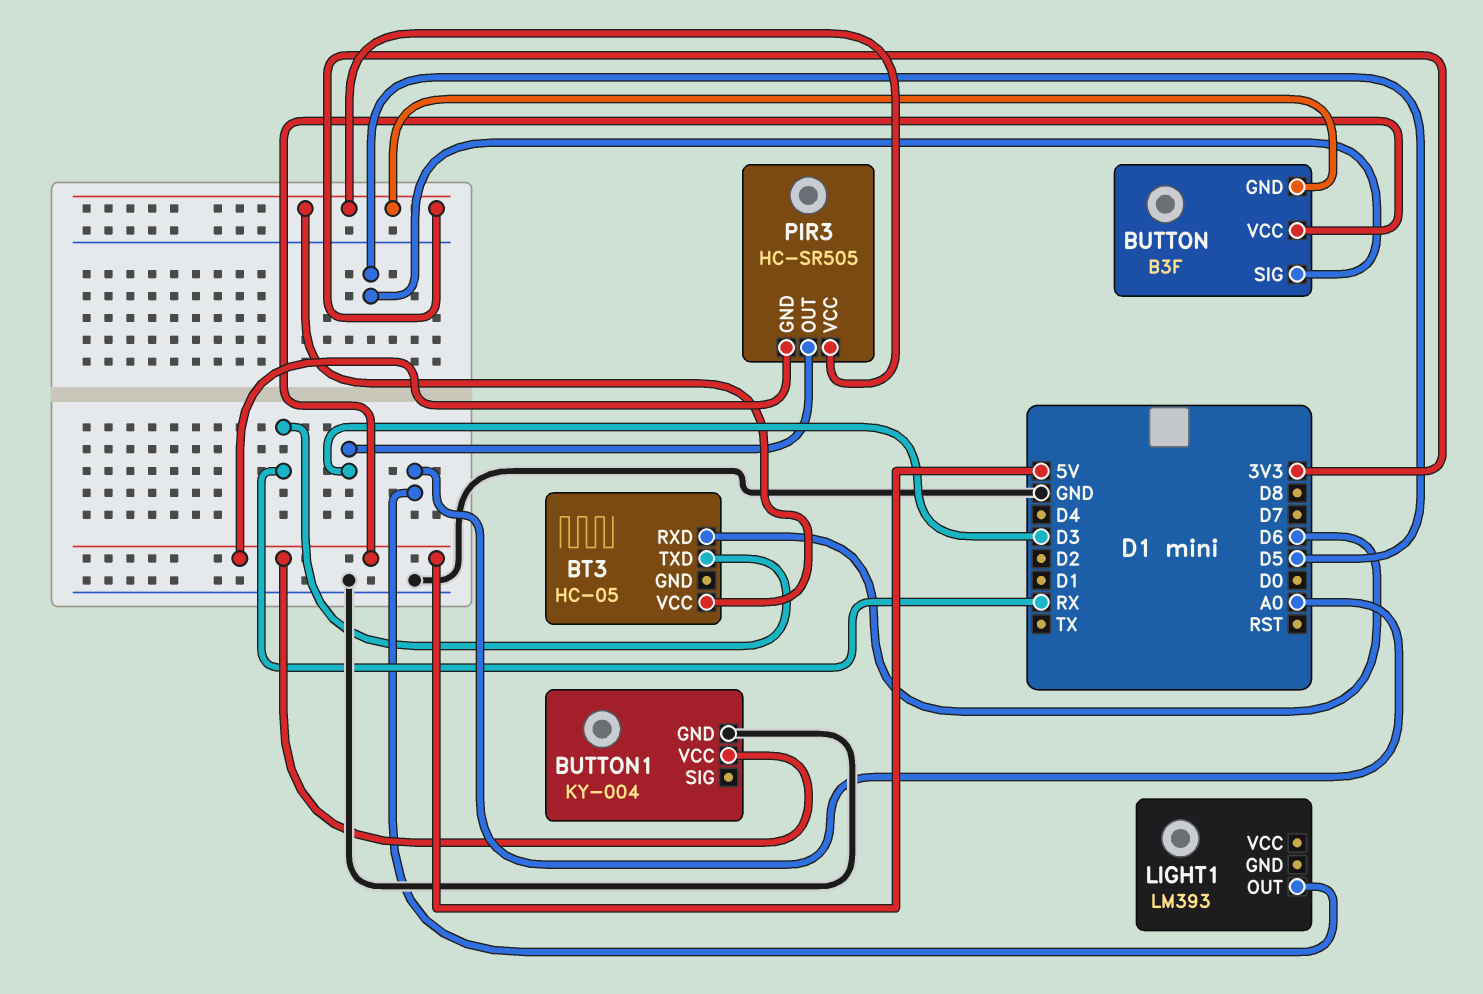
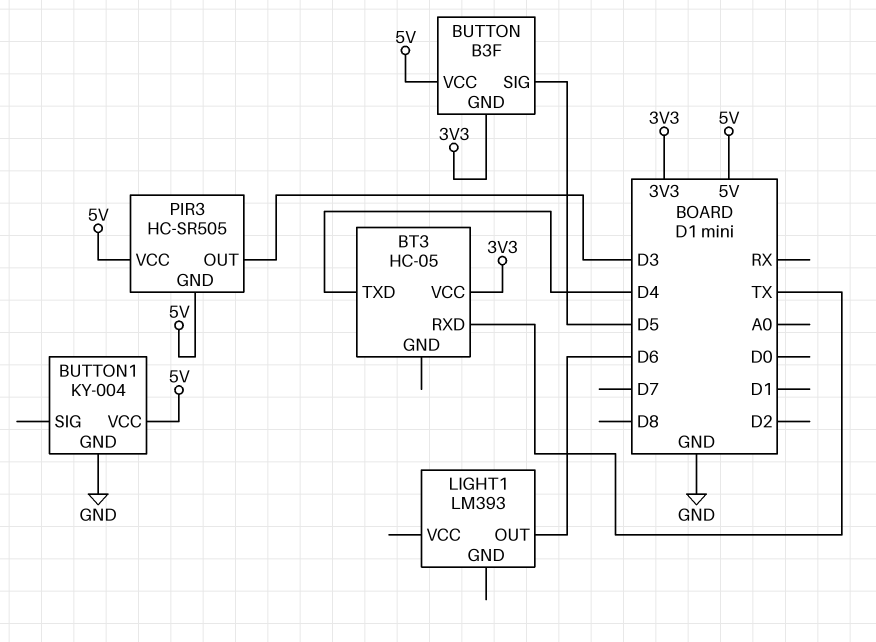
BT3 pin RXD: D6 -> TX
BT3 pin TXD: RX -> D4
LIGHT1 pin OUT: A0 -> D6
PIR3 pin VCC: 3V3 -> 5V

